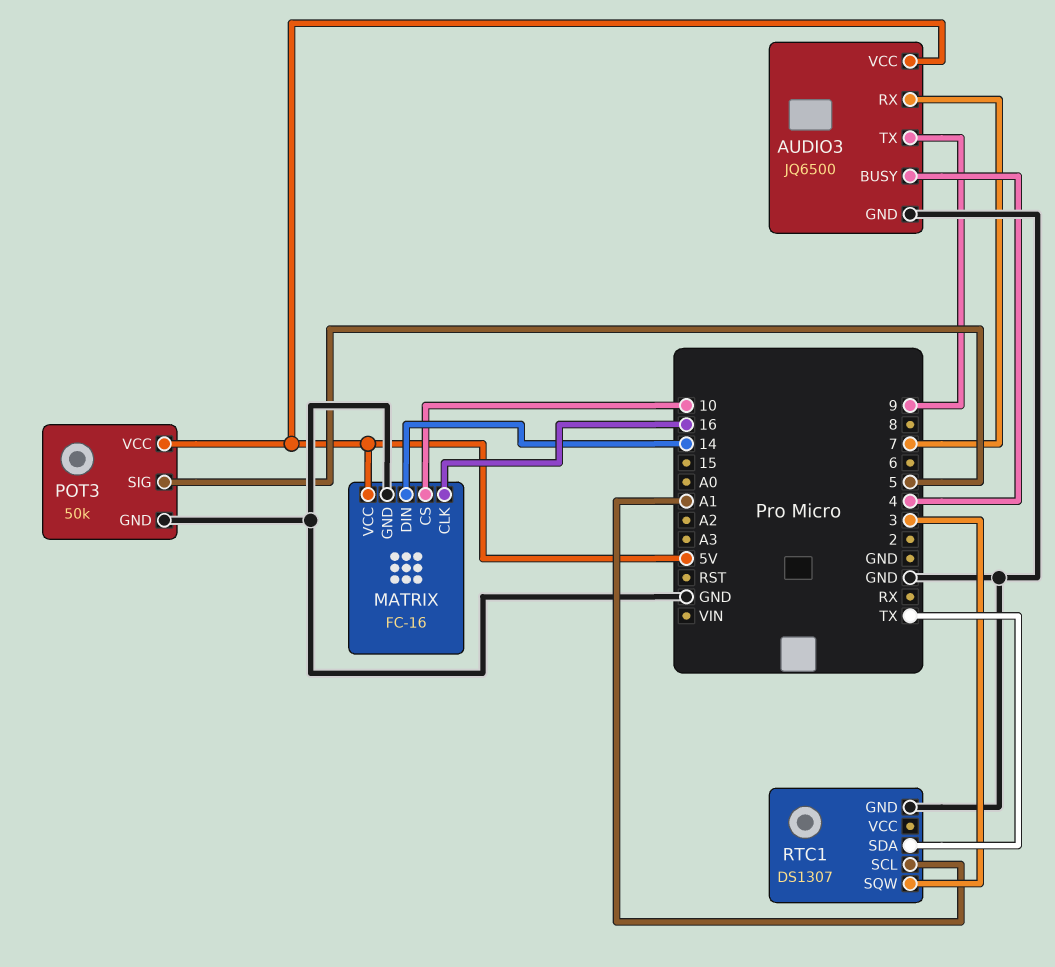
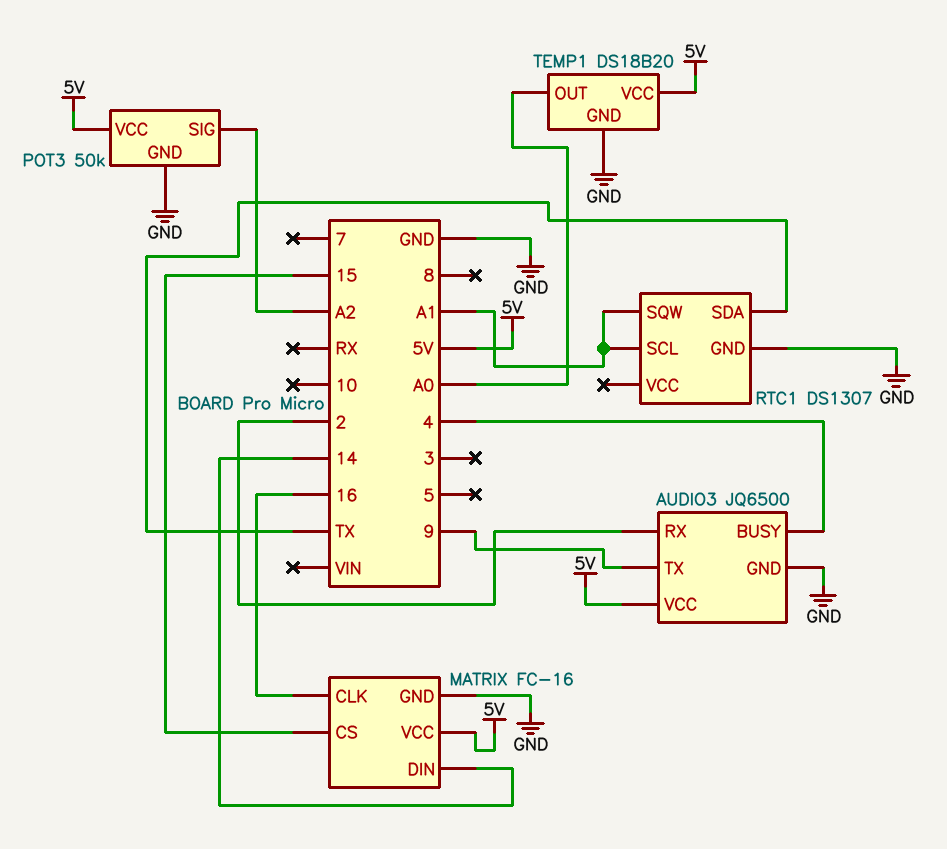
AUDIO3 pin RX: 7 -> 2
MATRIX pin CS: 10 -> 15
POT3 pin SIG: 5 -> A2
RTC1 pin SQW: 3 -> A1
TEMP1: none -> DS18B20
TEMP1 pin GND: none -> GND
TEMP1 pin OUT: none -> A0
TEMP1 pin VCC: none -> 5V

